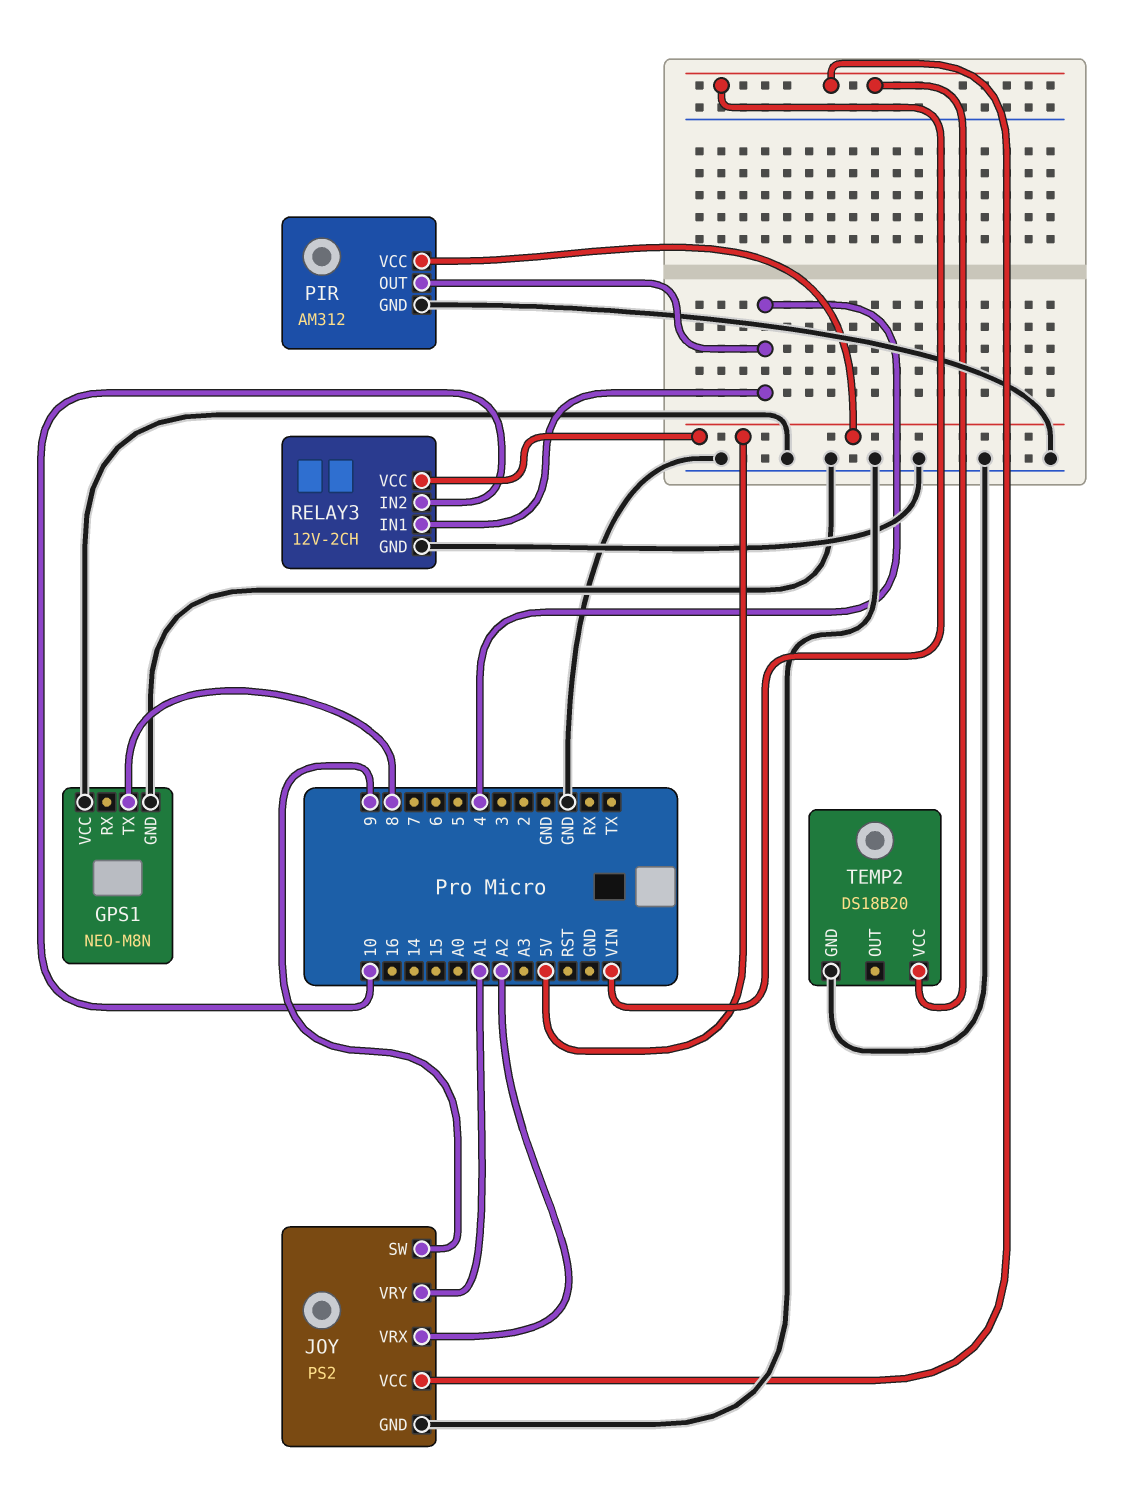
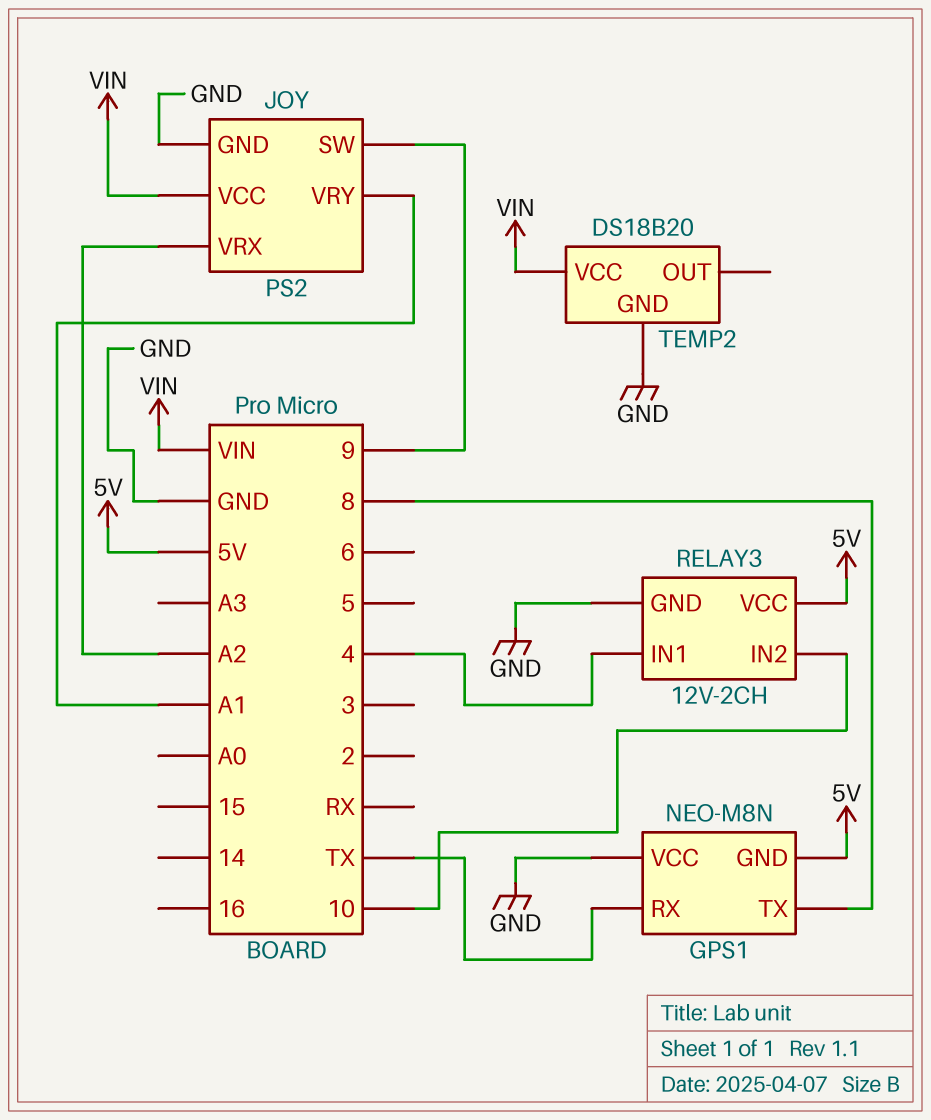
GPS1 pin GND: GND -> 5V
GPS1 pin RX: none -> TX
PIR: AM312 -> none
PIR pin GND: GND -> none
PIR pin OUT: 4 -> none
PIR pin VCC: 5V -> none

